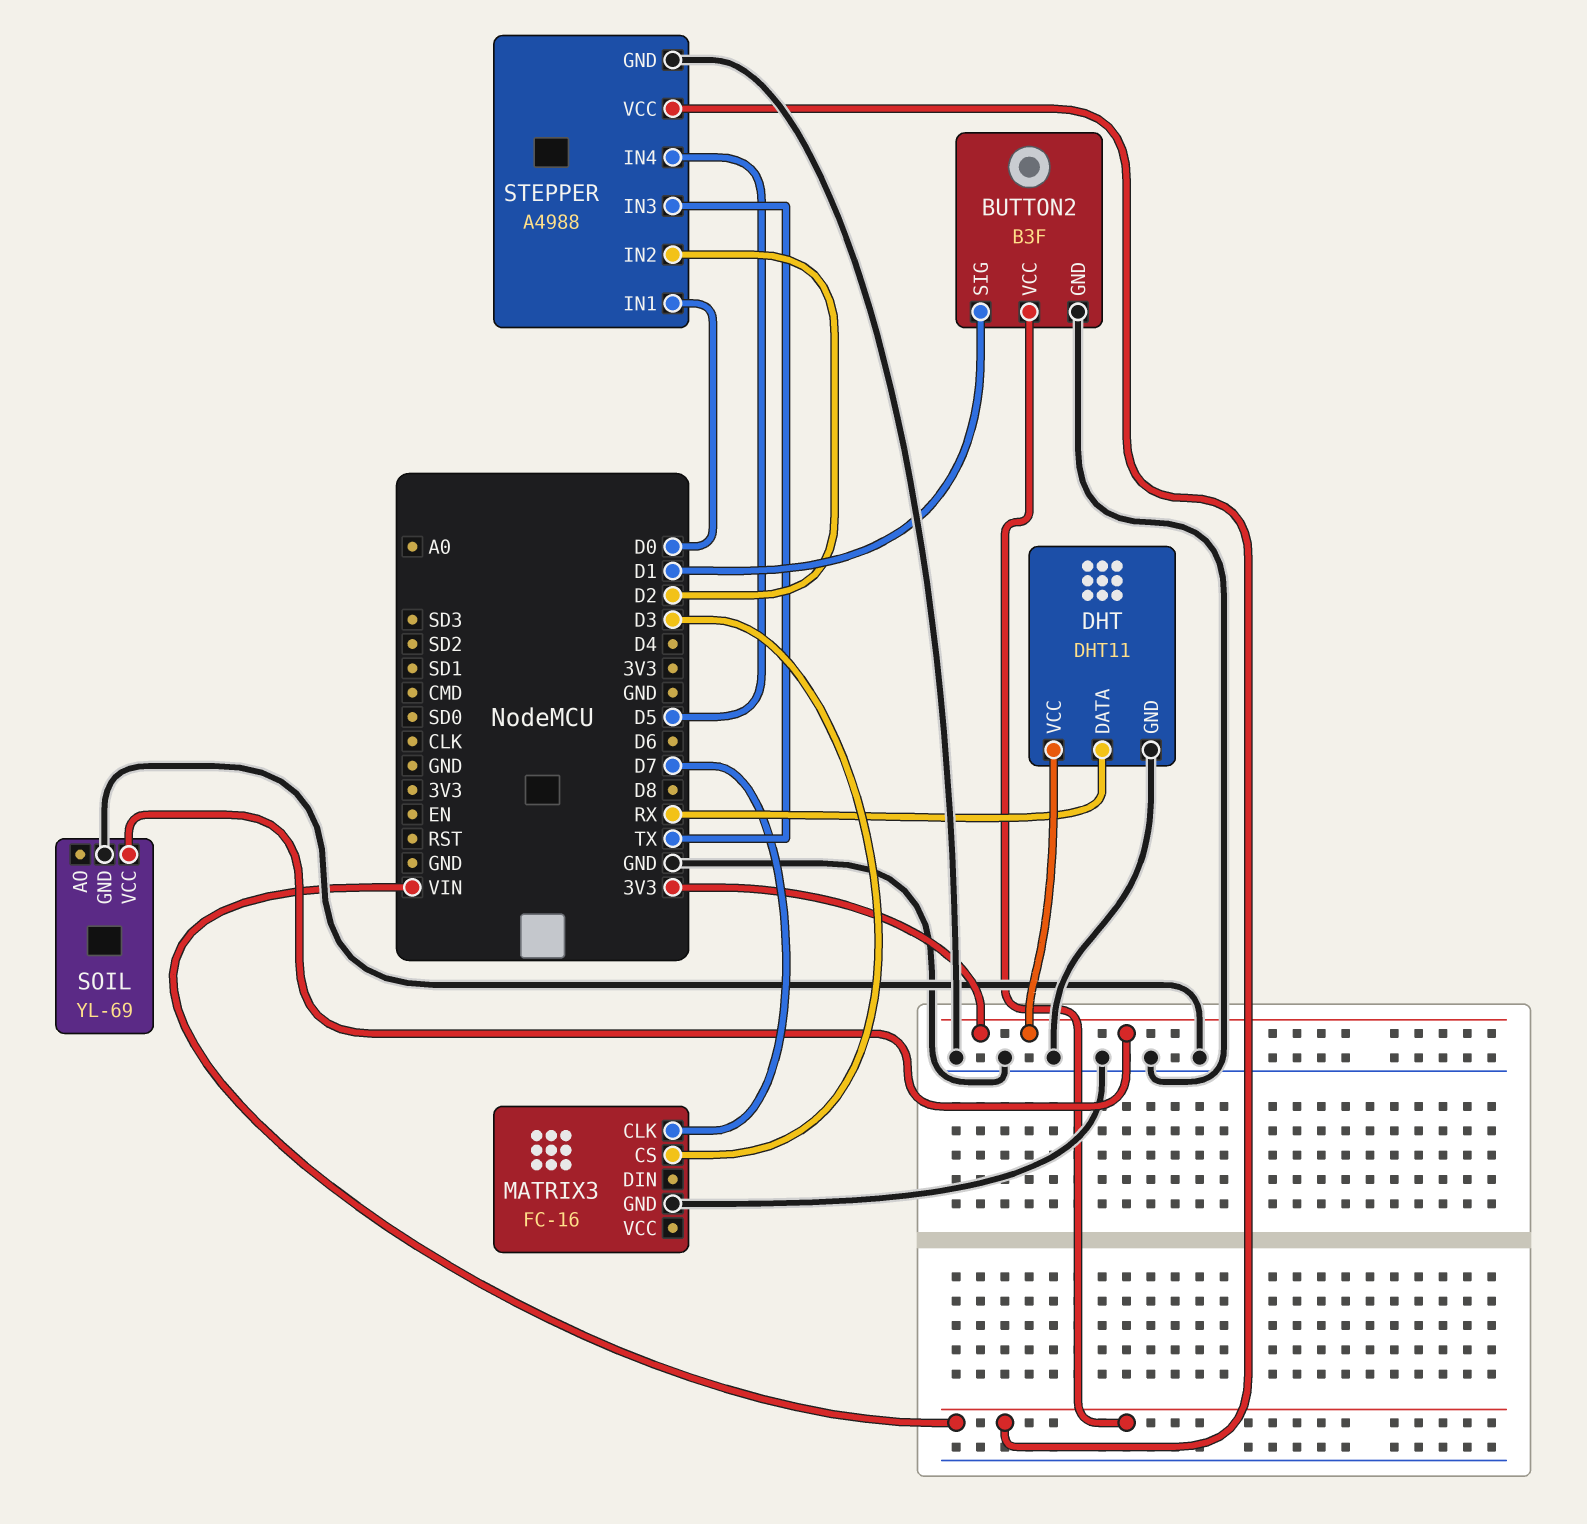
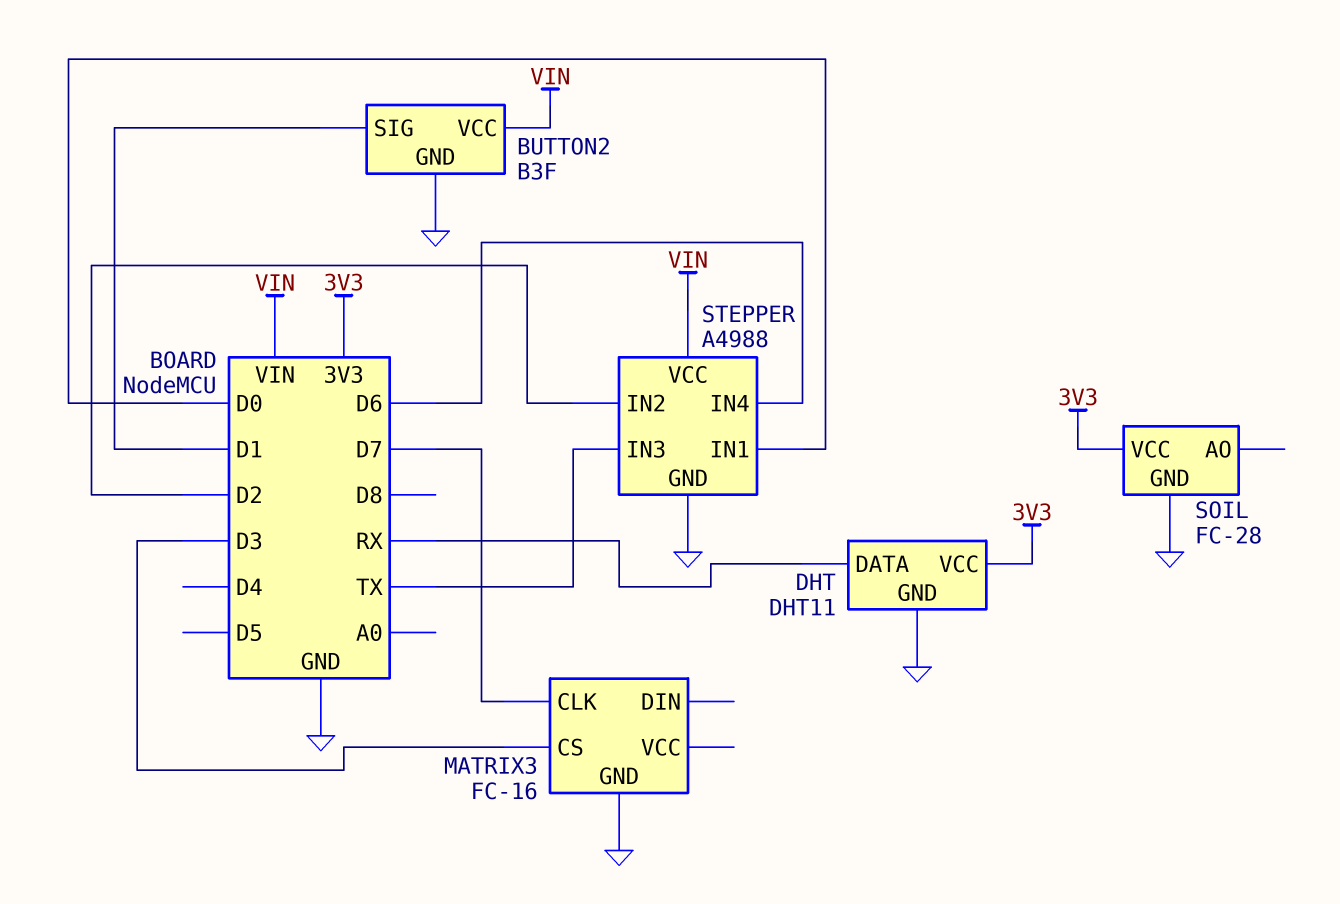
SOIL: YL-69 -> FC-28
STEPPER pin IN4: D5 -> D6

